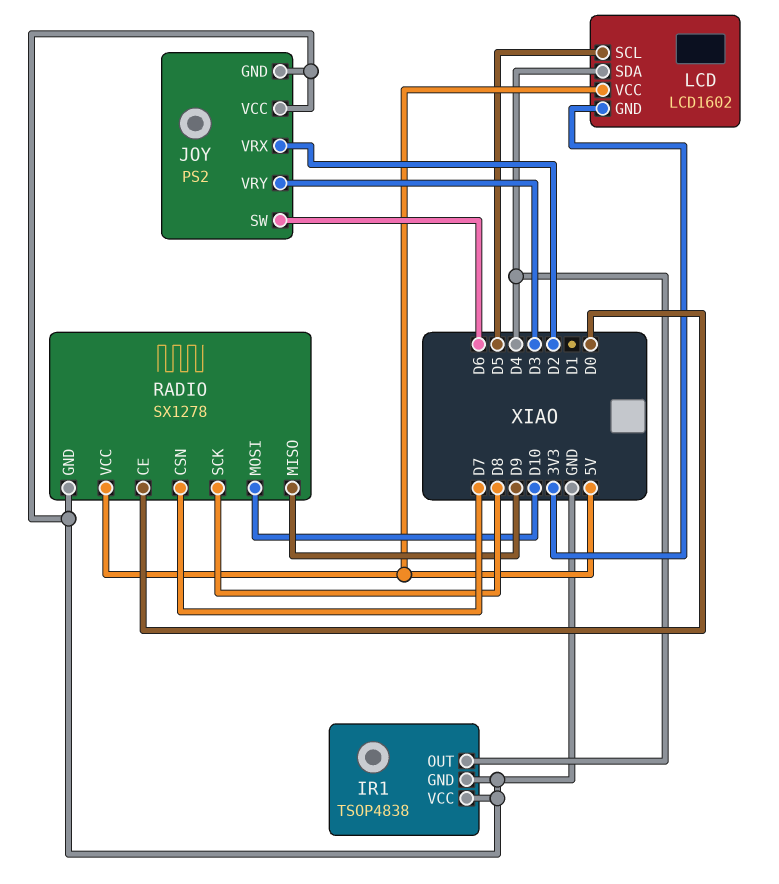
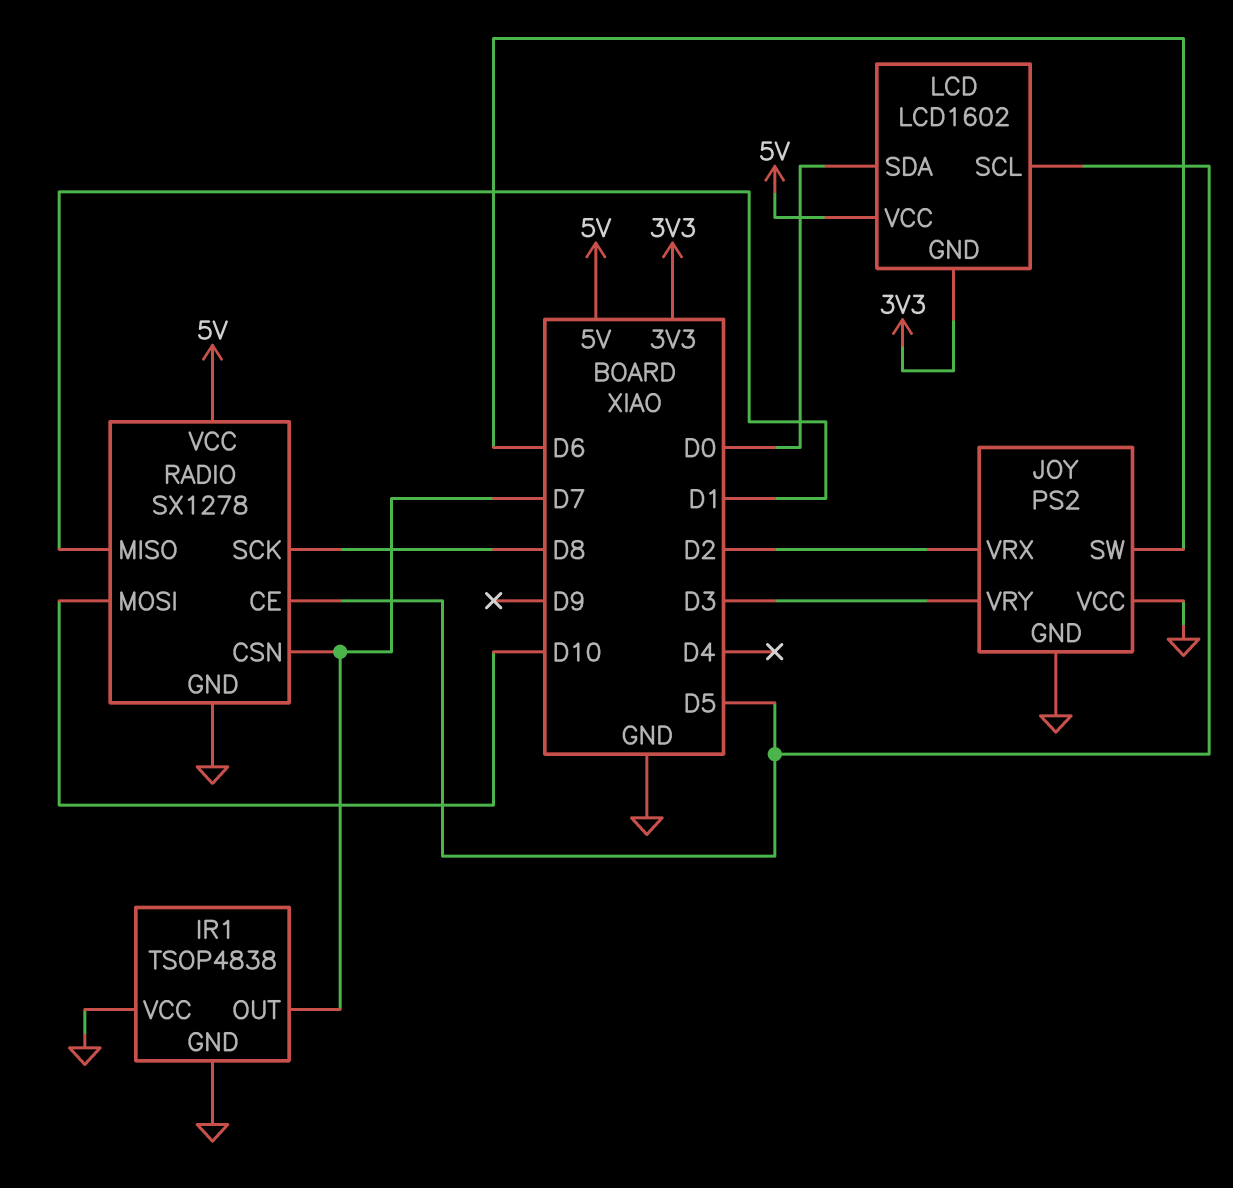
IR1 pin OUT: D4 -> D7
LCD pin SDA: D4 -> D0
RADIO pin CE: D0 -> D5
RADIO pin MISO: D9 -> D1

